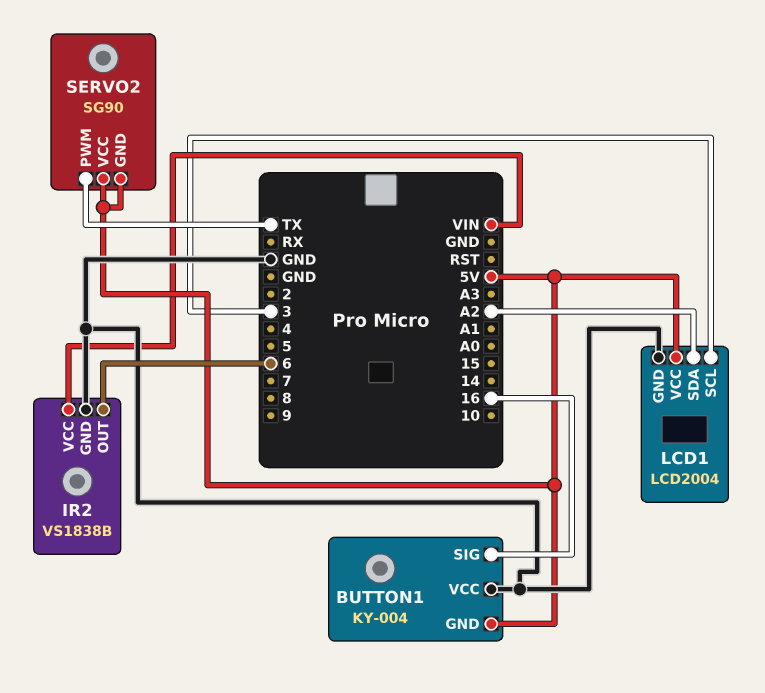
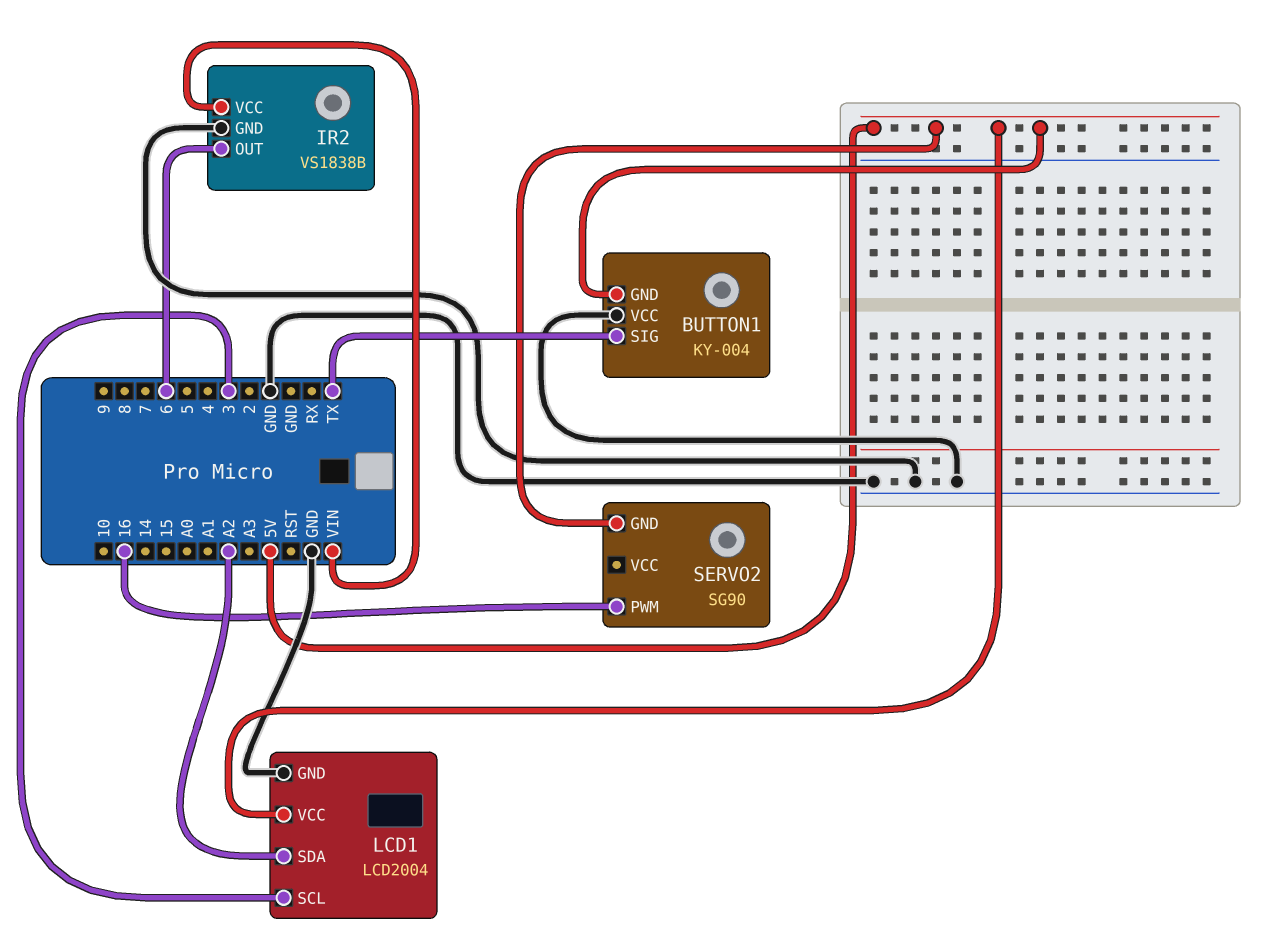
BUTTON1 pin SIG: 16 -> TX
SERVO2 pin PWM: TX -> 16
SERVO2 pin VCC: 5V -> none

